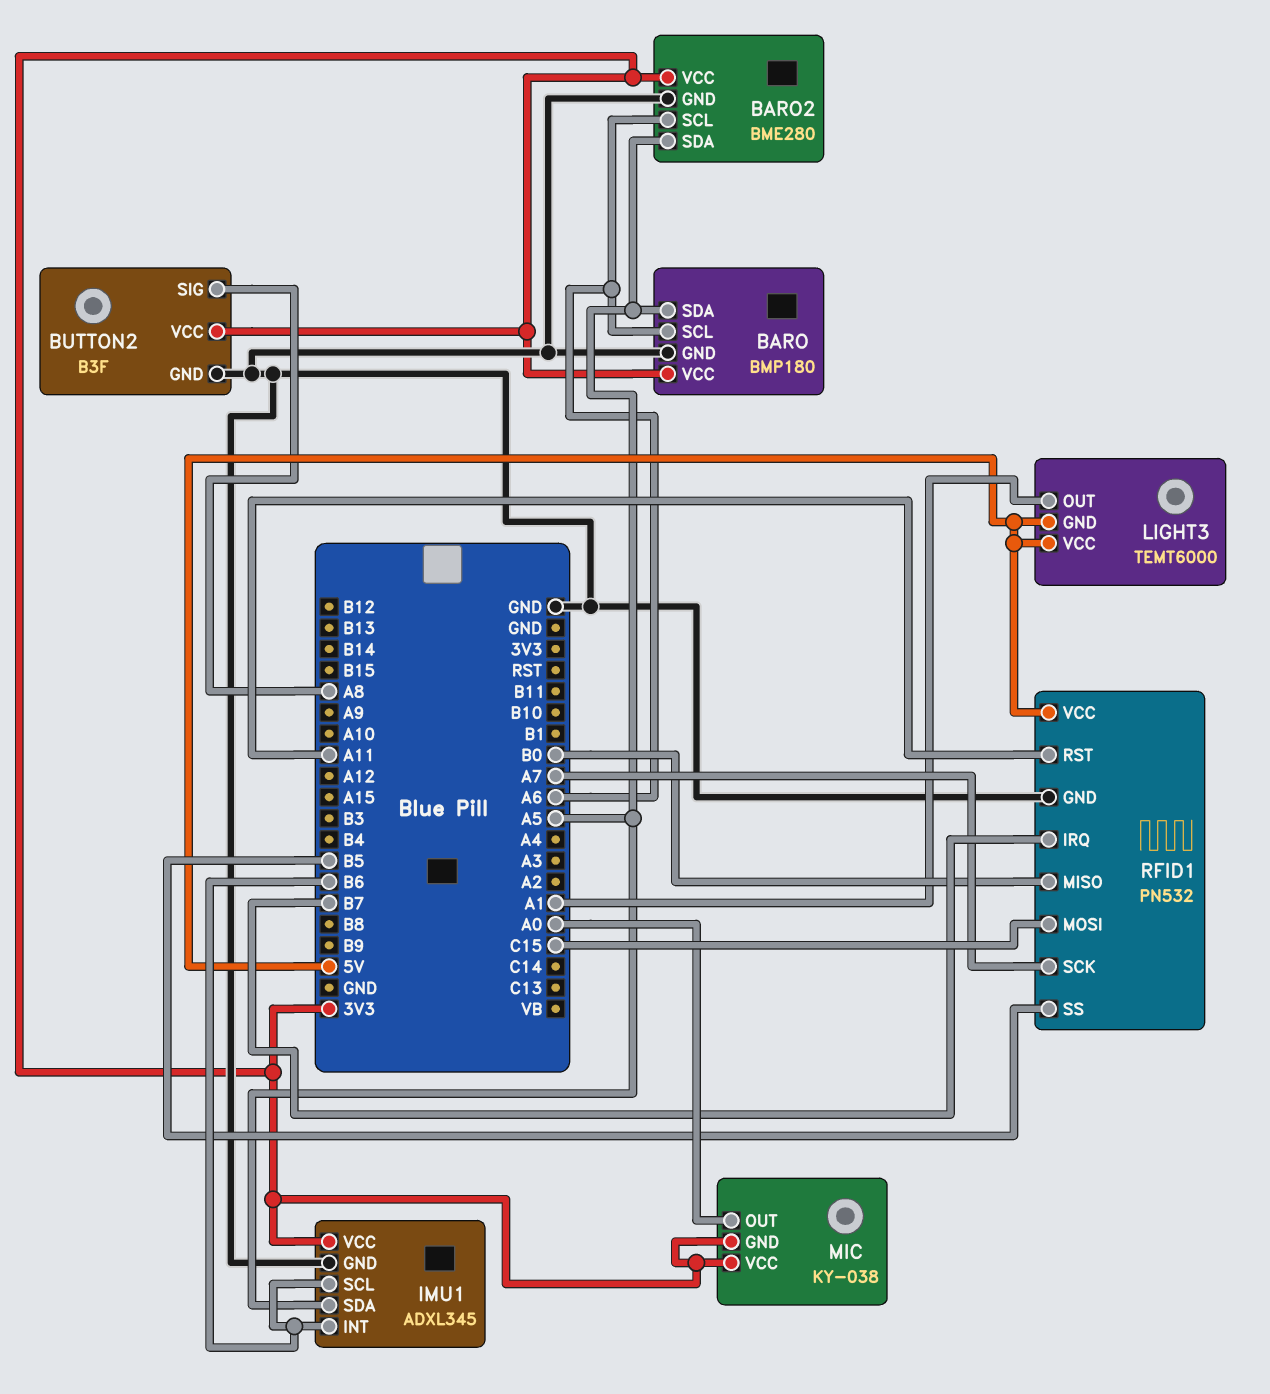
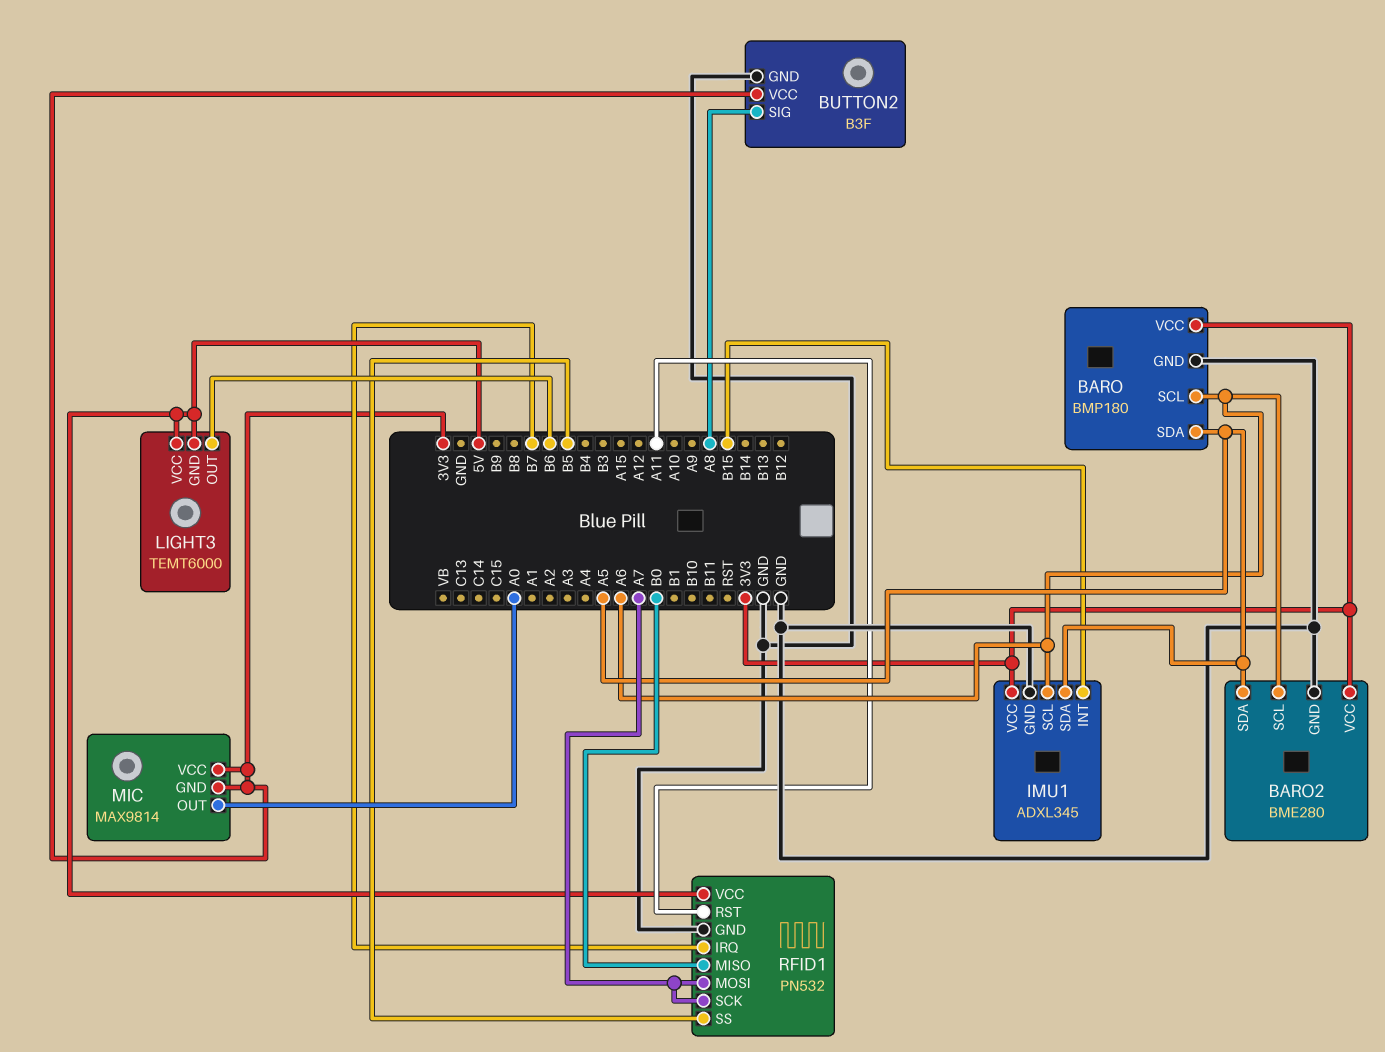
IMU1 pin INT: B6 -> B15
IMU1 pin SCL: B6 -> A6
LIGHT3 pin OUT: A1 -> B6
MIC: KY-038 -> MAX9814
RFID1 pin MOSI: C15 -> A7

